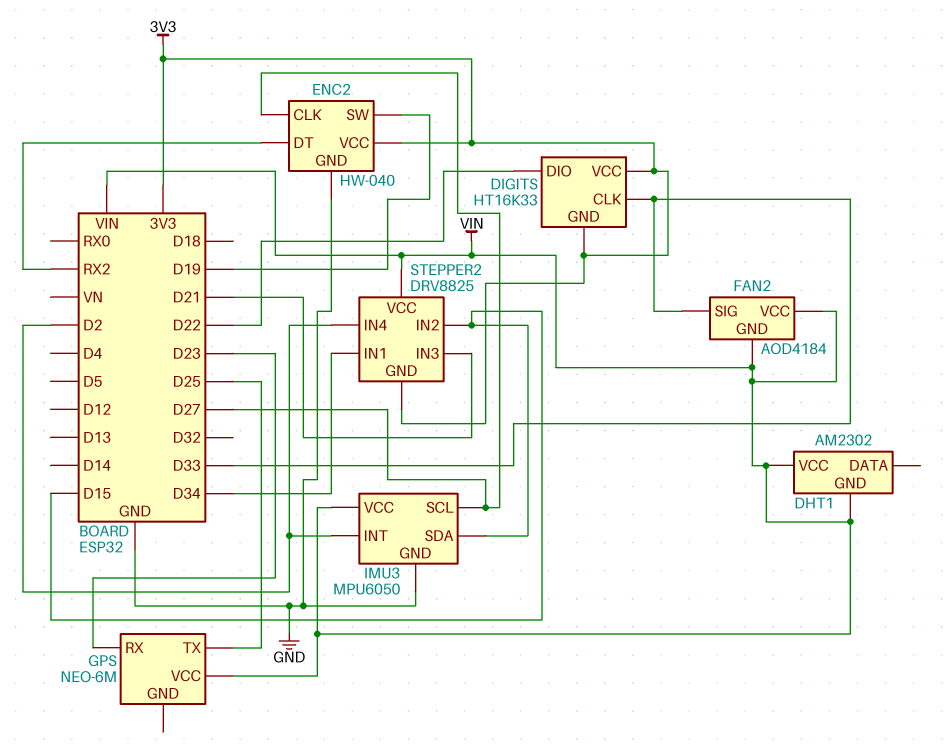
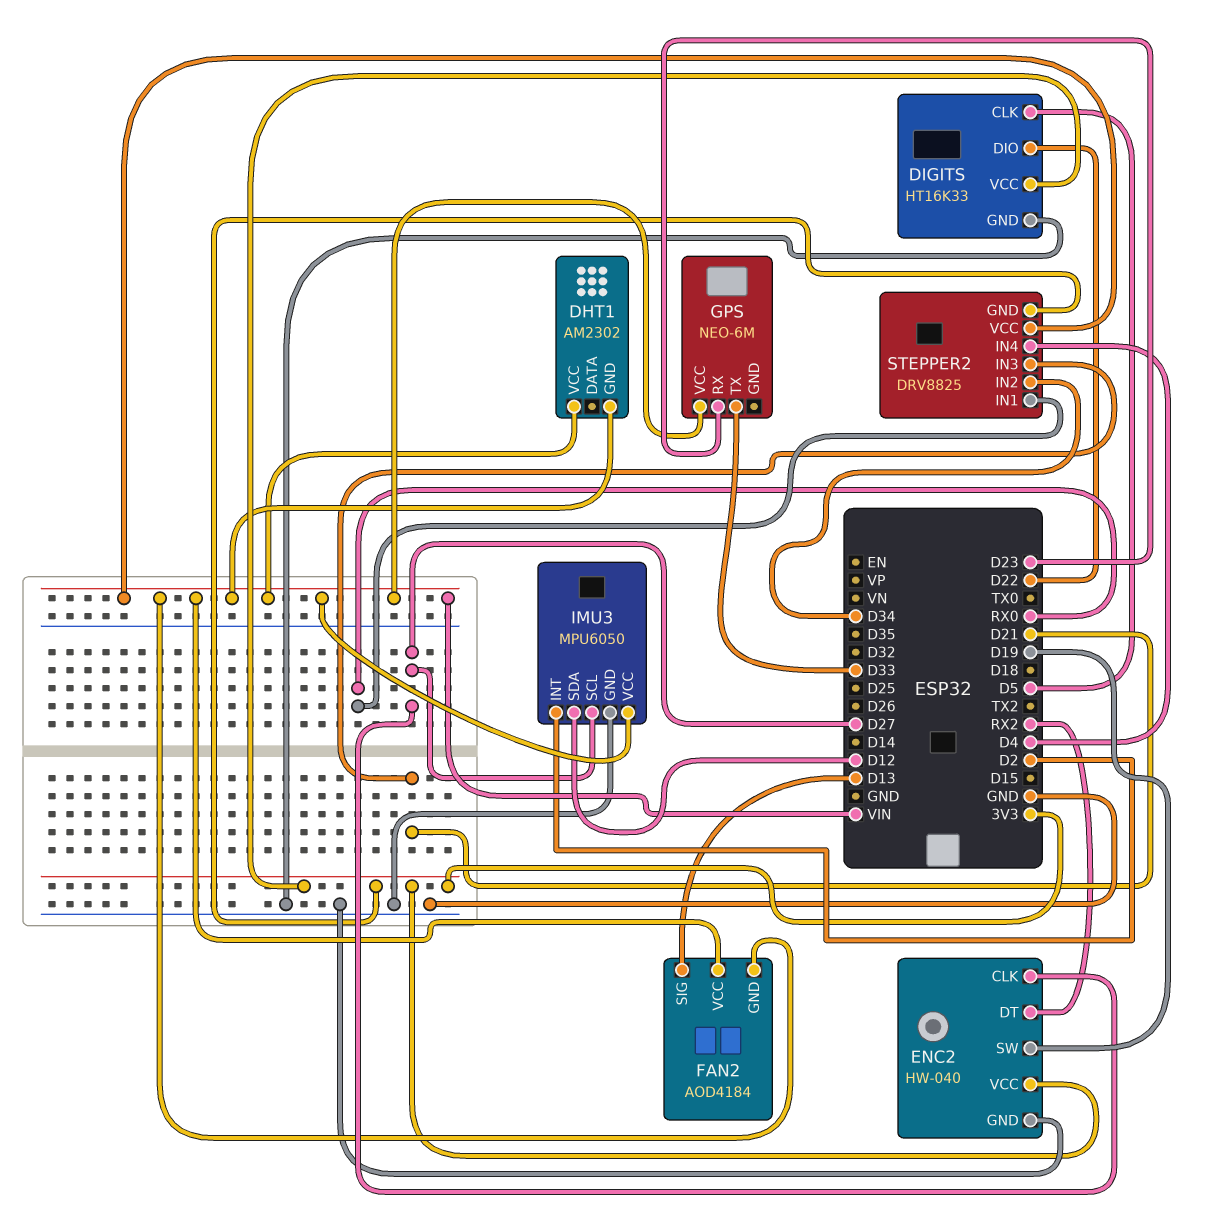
DIGITS pin CLK: D33 -> D5
DIGITS pin GND: 3V3 -> GND
FAN2 pin SIG: D33 -> D13
GPS pin TX: D25 -> D33
IMU3 pin SDA: D15 -> D12
STEPPER2 pin IN1: D34 -> RX0
STEPPER2 pin IN2: D15 -> D34
STEPPER2 pin IN4: D2 -> D4

